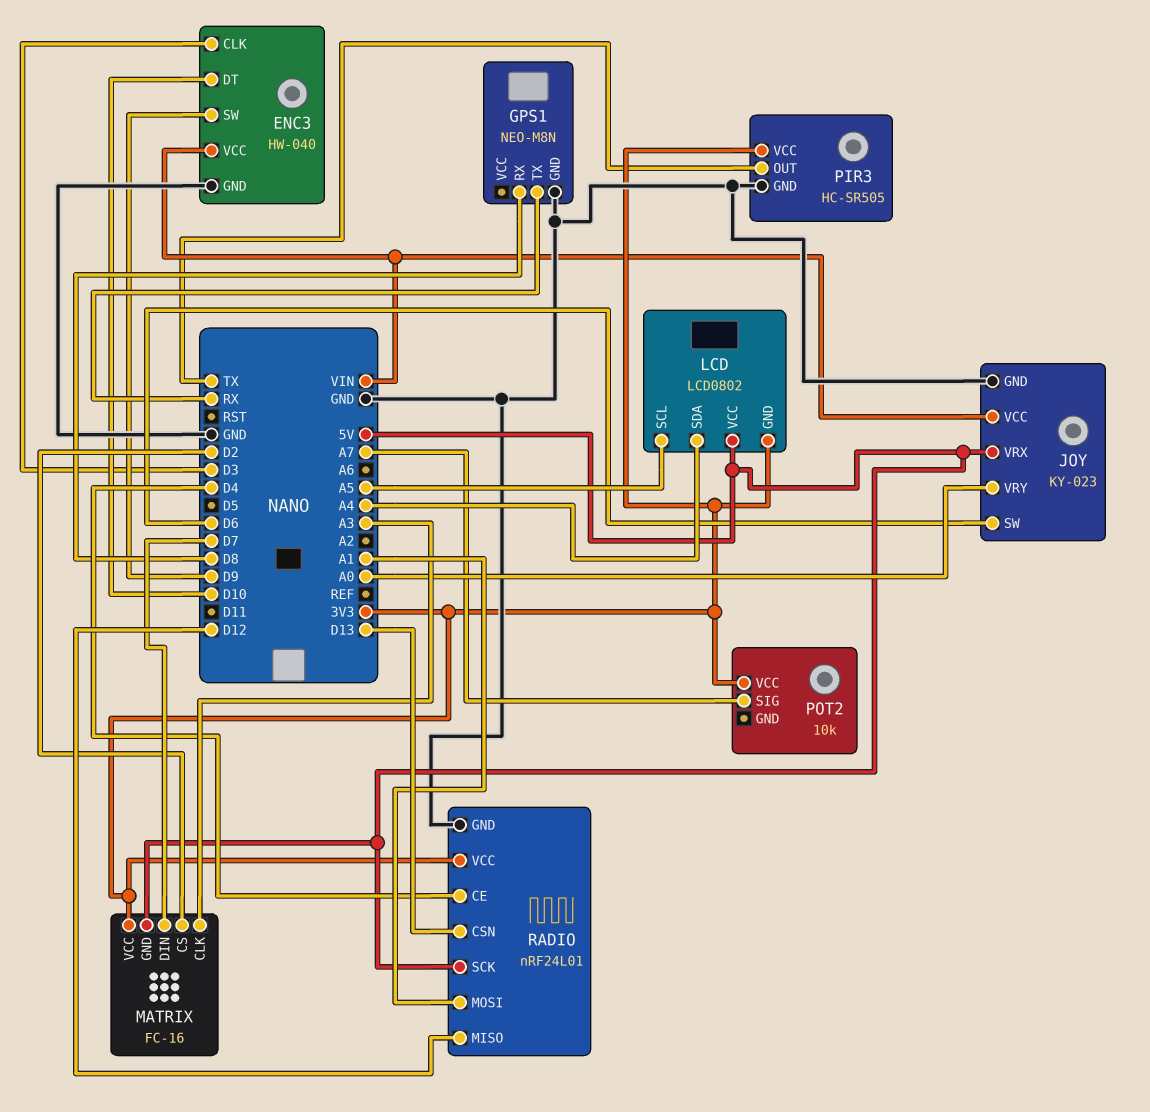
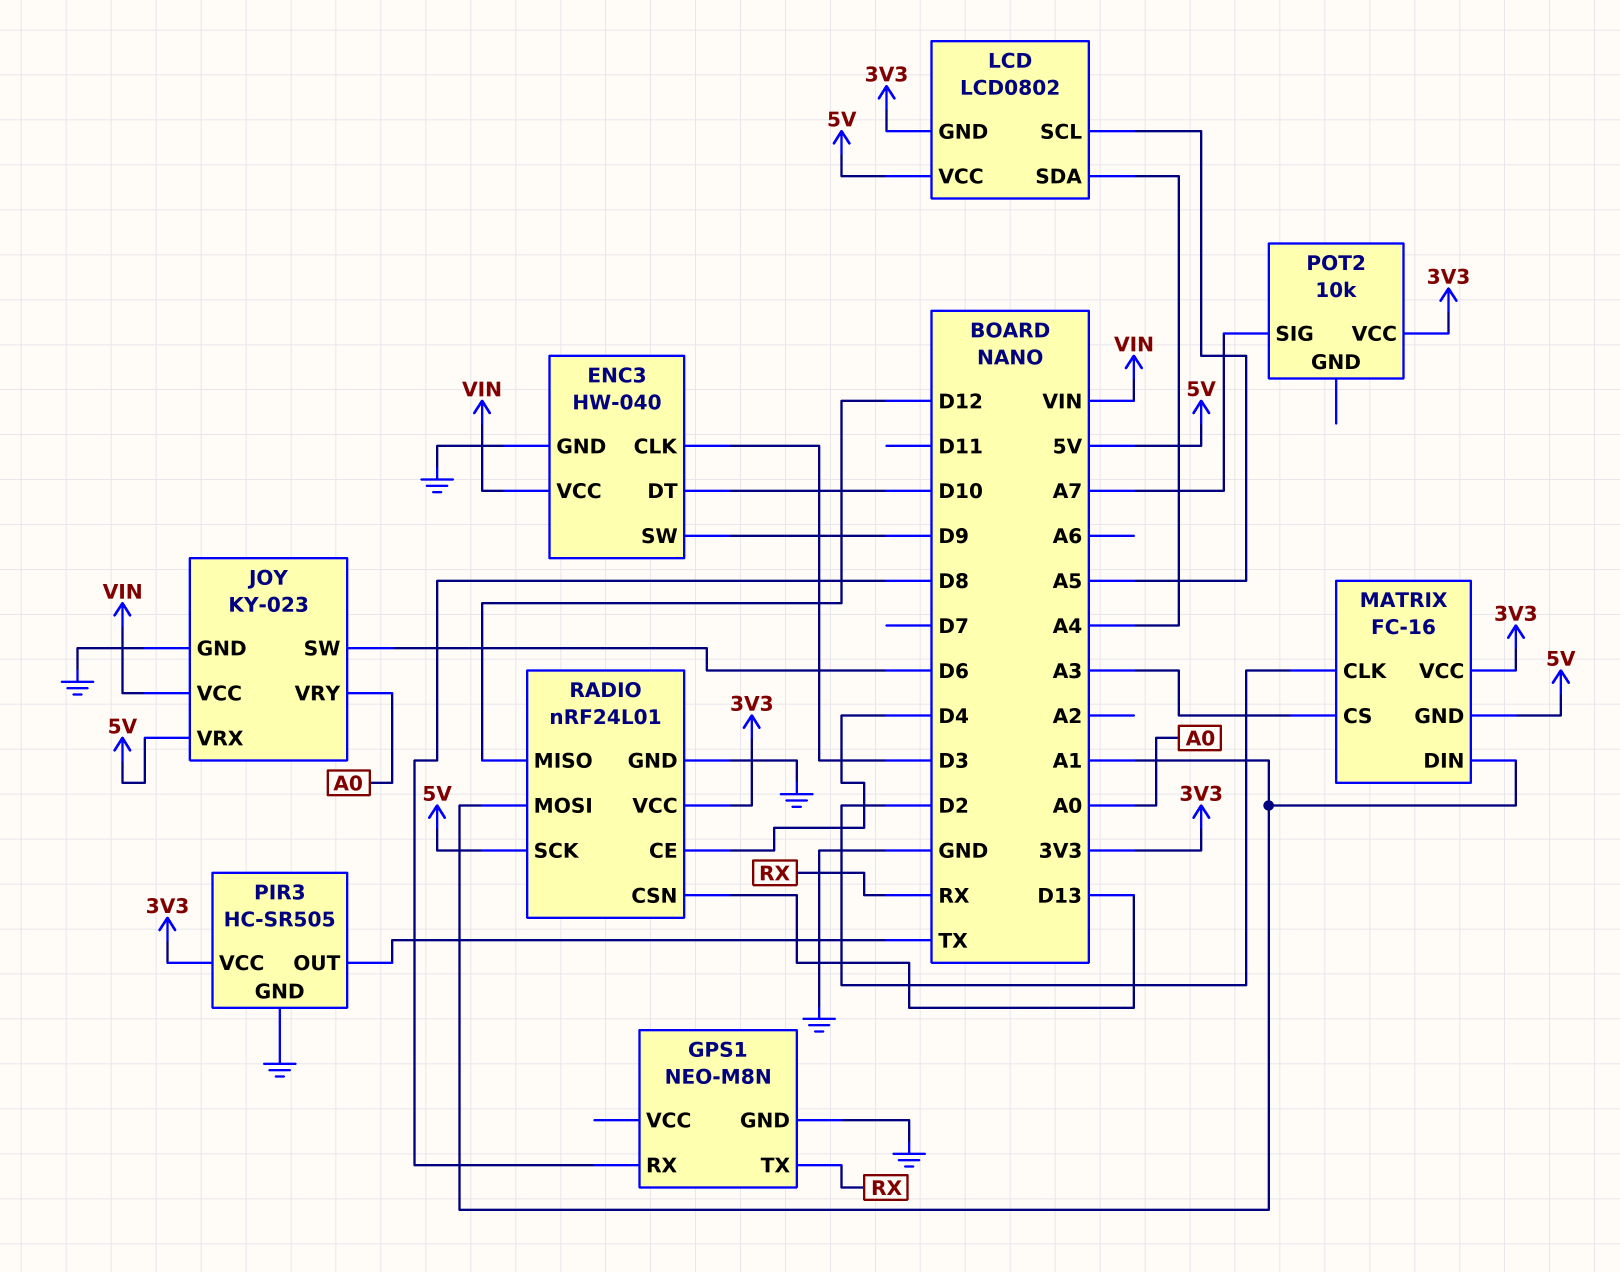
MATRIX pin CLK: A3 -> D2
MATRIX pin CS: D2 -> A3
MATRIX pin DIN: D7 -> A1

